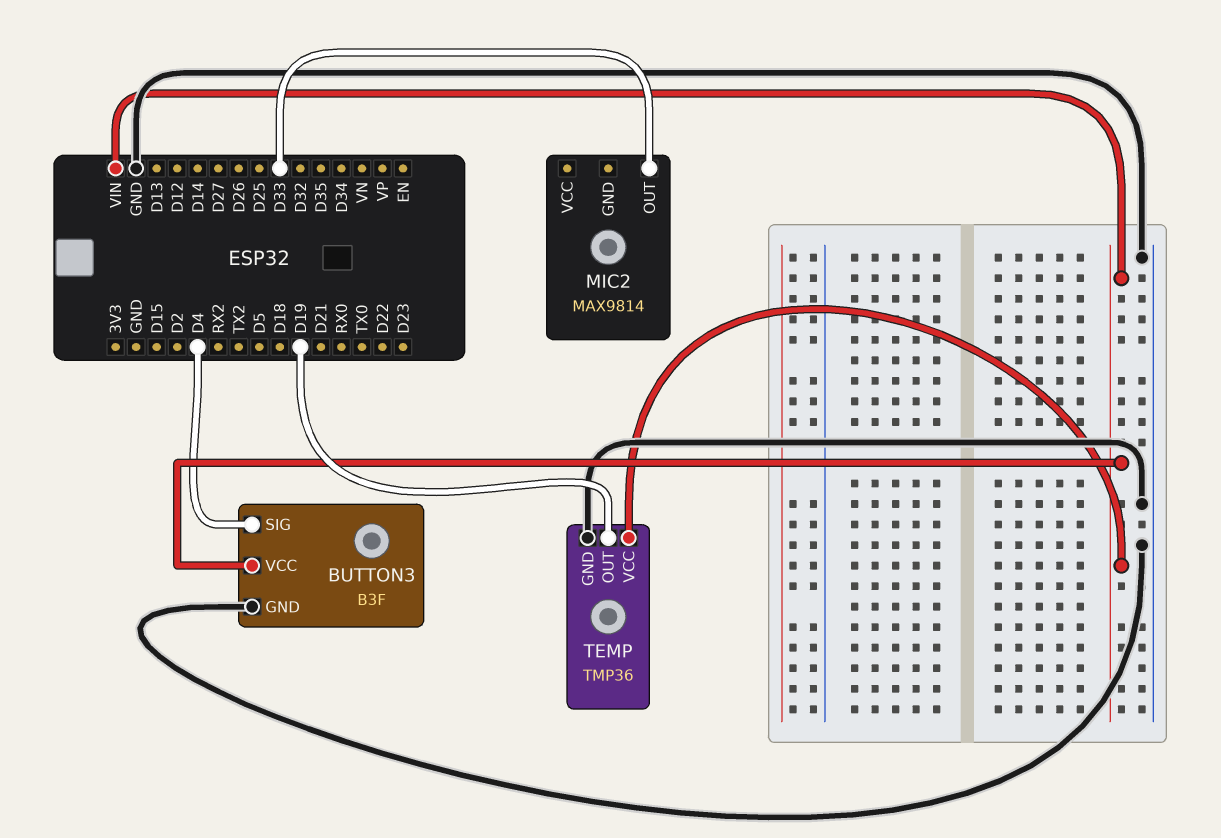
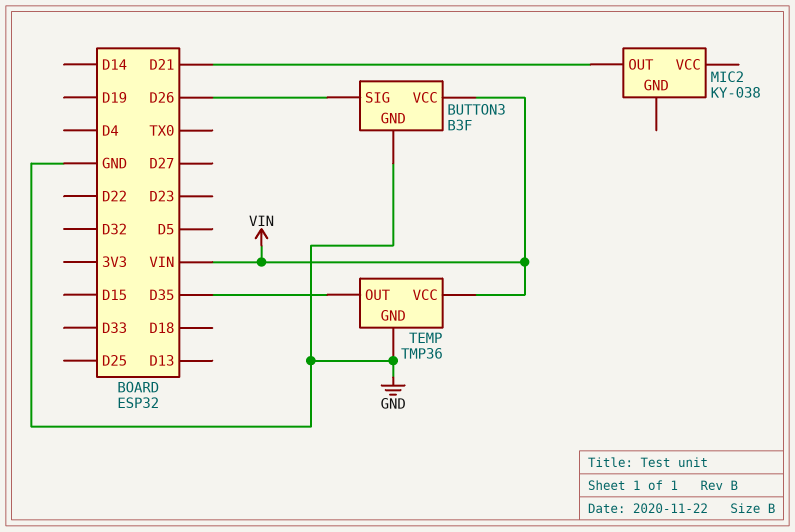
BUTTON3 pin SIG: D4 -> D26
MIC2: MAX9814 -> KY-038
MIC2 pin OUT: D33 -> D21
TEMP pin OUT: D19 -> D35

